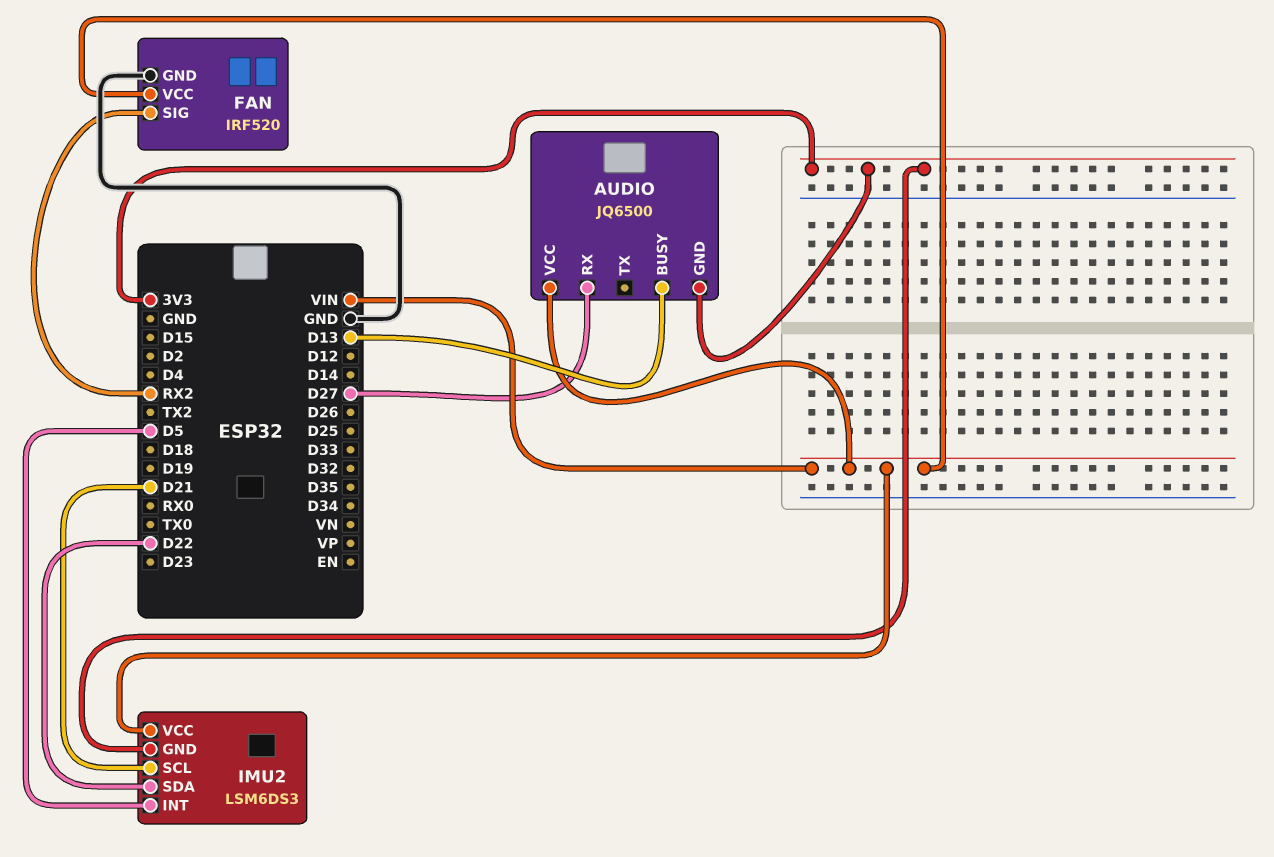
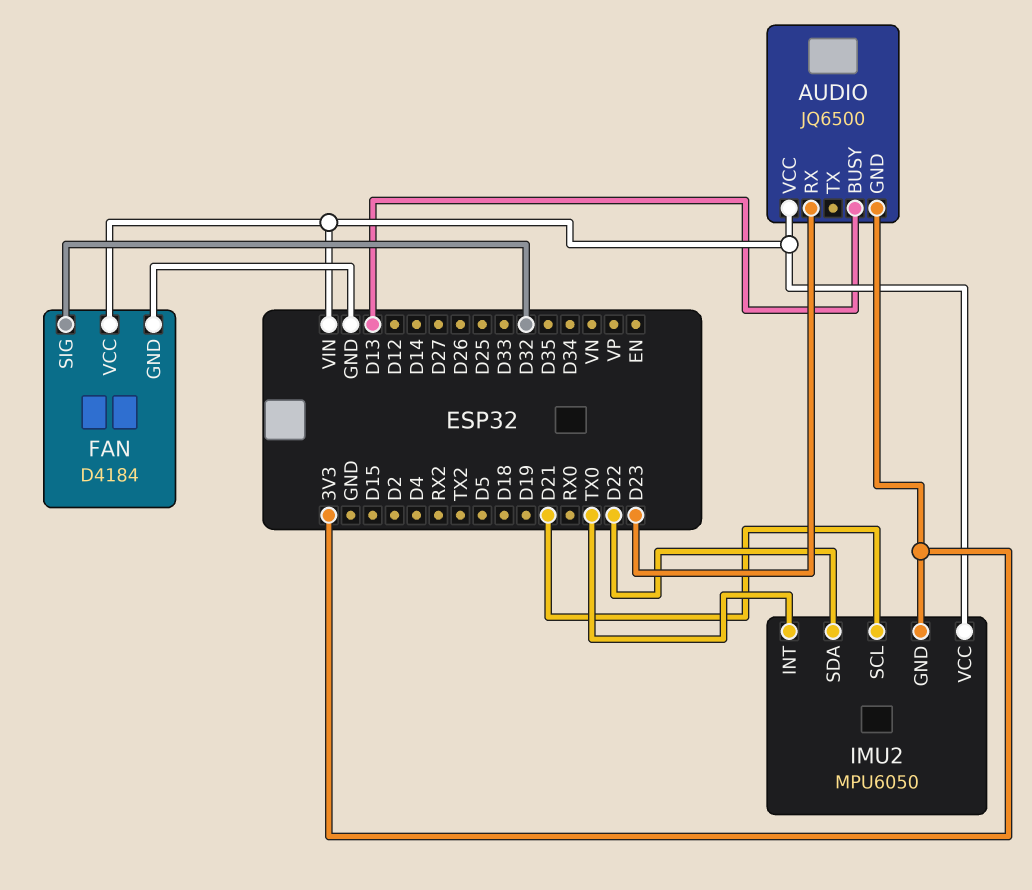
AUDIO pin RX: D27 -> D23
FAN: IRF520 -> D4184
FAN pin SIG: RX2 -> D32
IMU2: LSM6DS3 -> MPU6050
IMU2 pin INT: D5 -> TX0

